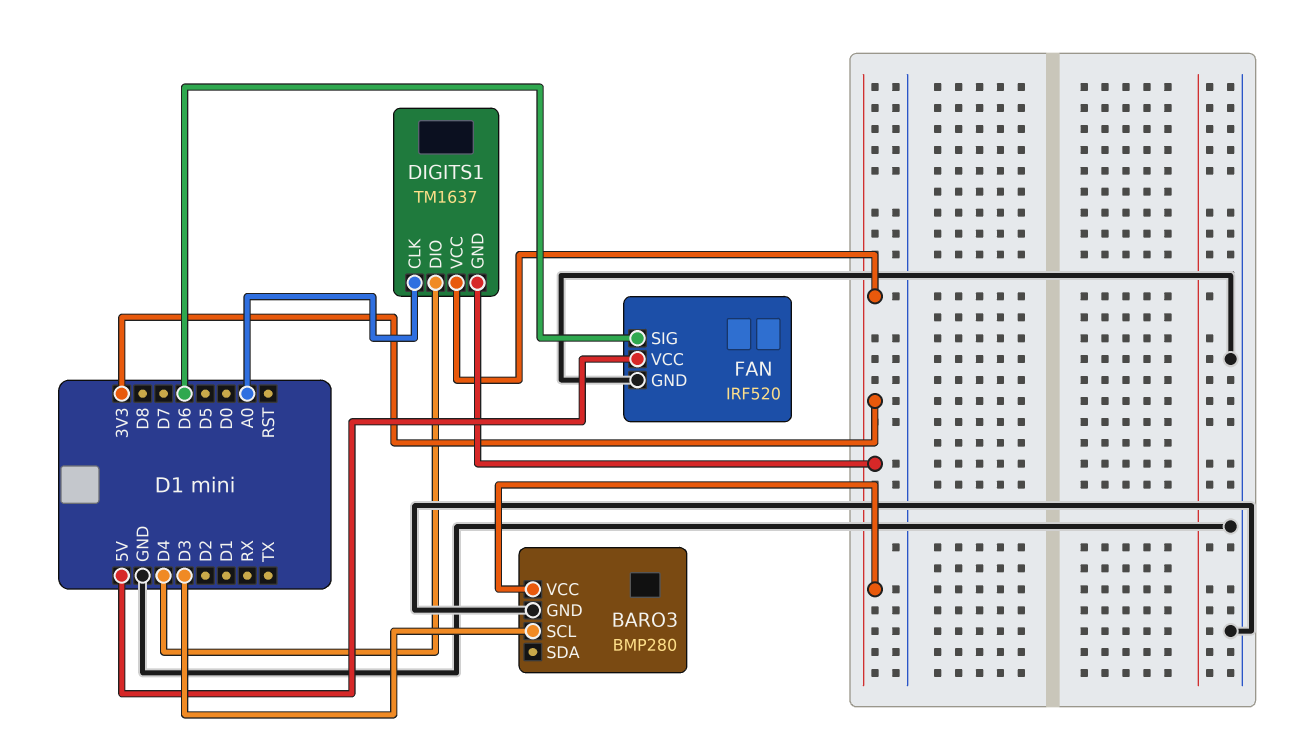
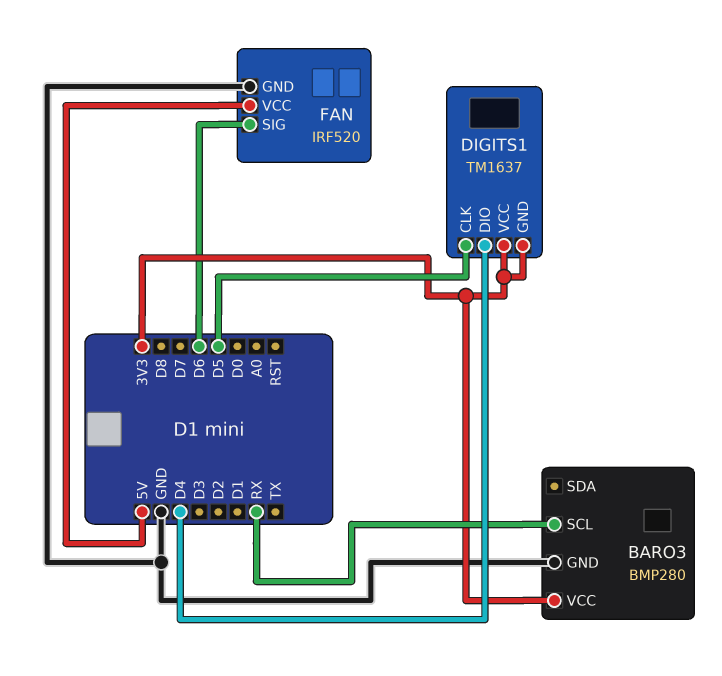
BARO3 pin SCL: D3 -> RX
DIGITS1 pin CLK: A0 -> D5

